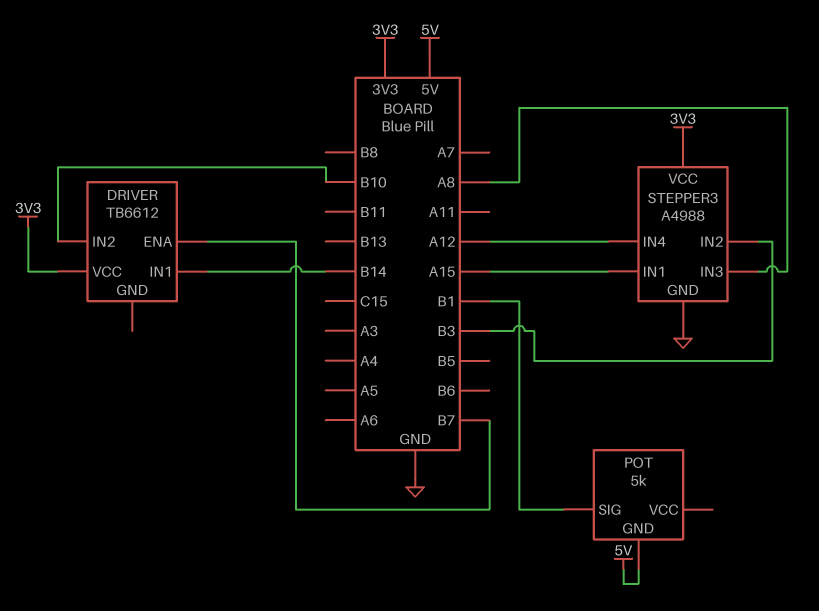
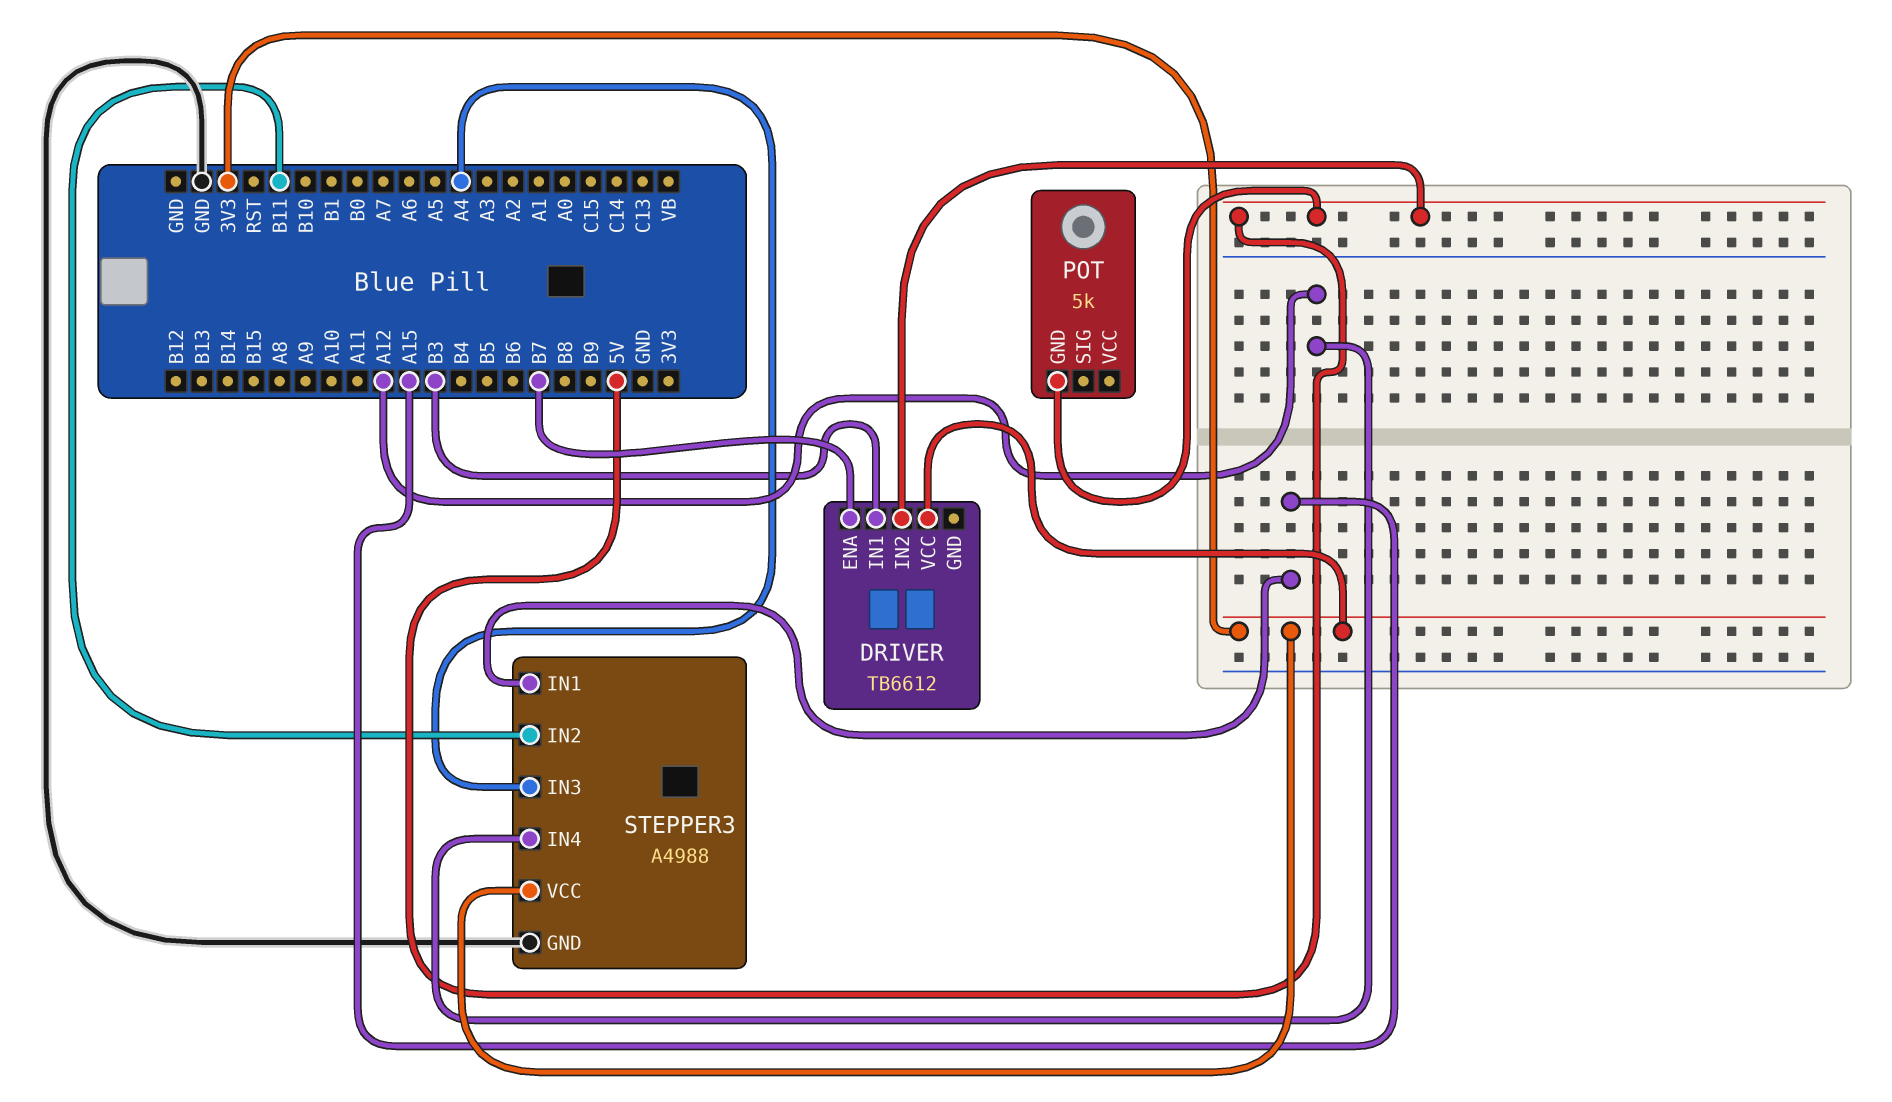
DRIVER pin IN1: B14 -> B3
DRIVER pin IN2: B10 -> 5V
POT pin SIG: B1 -> none
STEPPER3 pin IN2: B3 -> B11
STEPPER3 pin IN3: A8 -> A4

